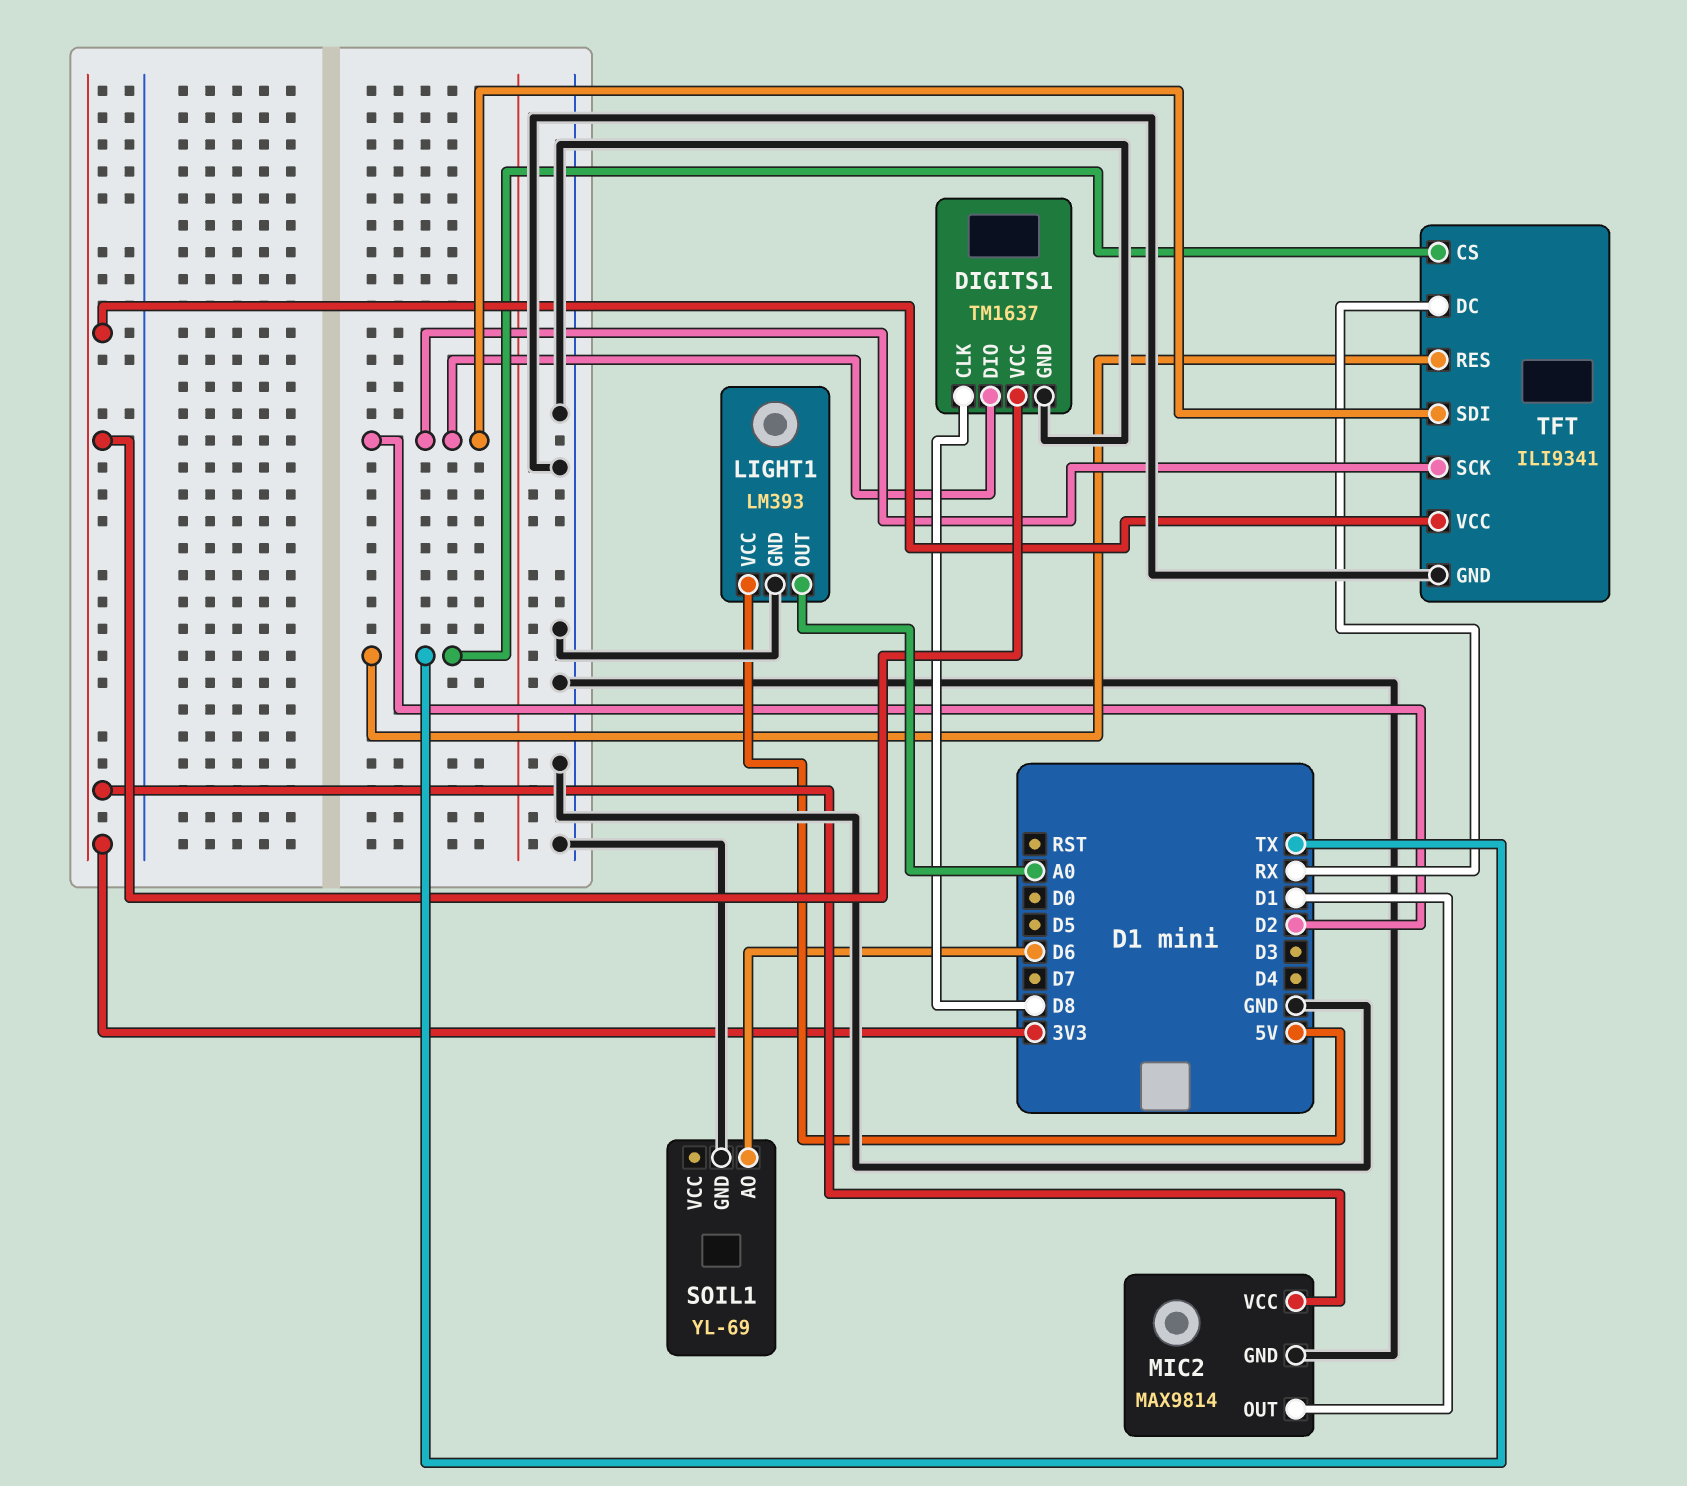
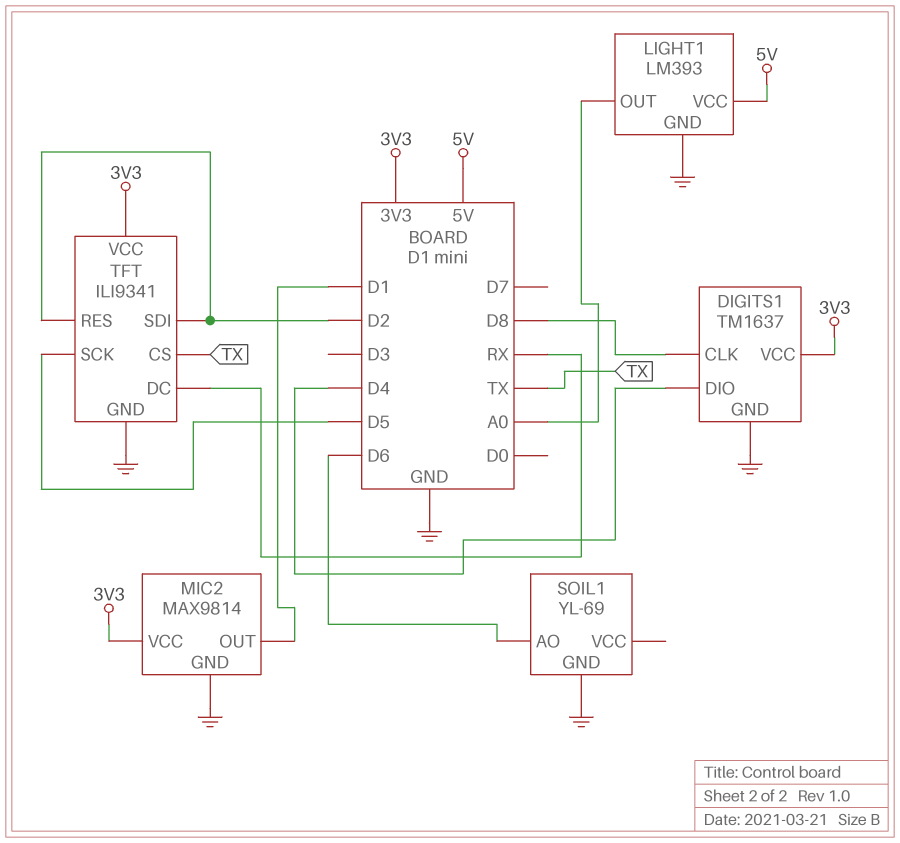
DIGITS1 pin DIO: D2 -> D4
TFT pin RES: TX -> D2
TFT pin SCK: D2 -> D5

